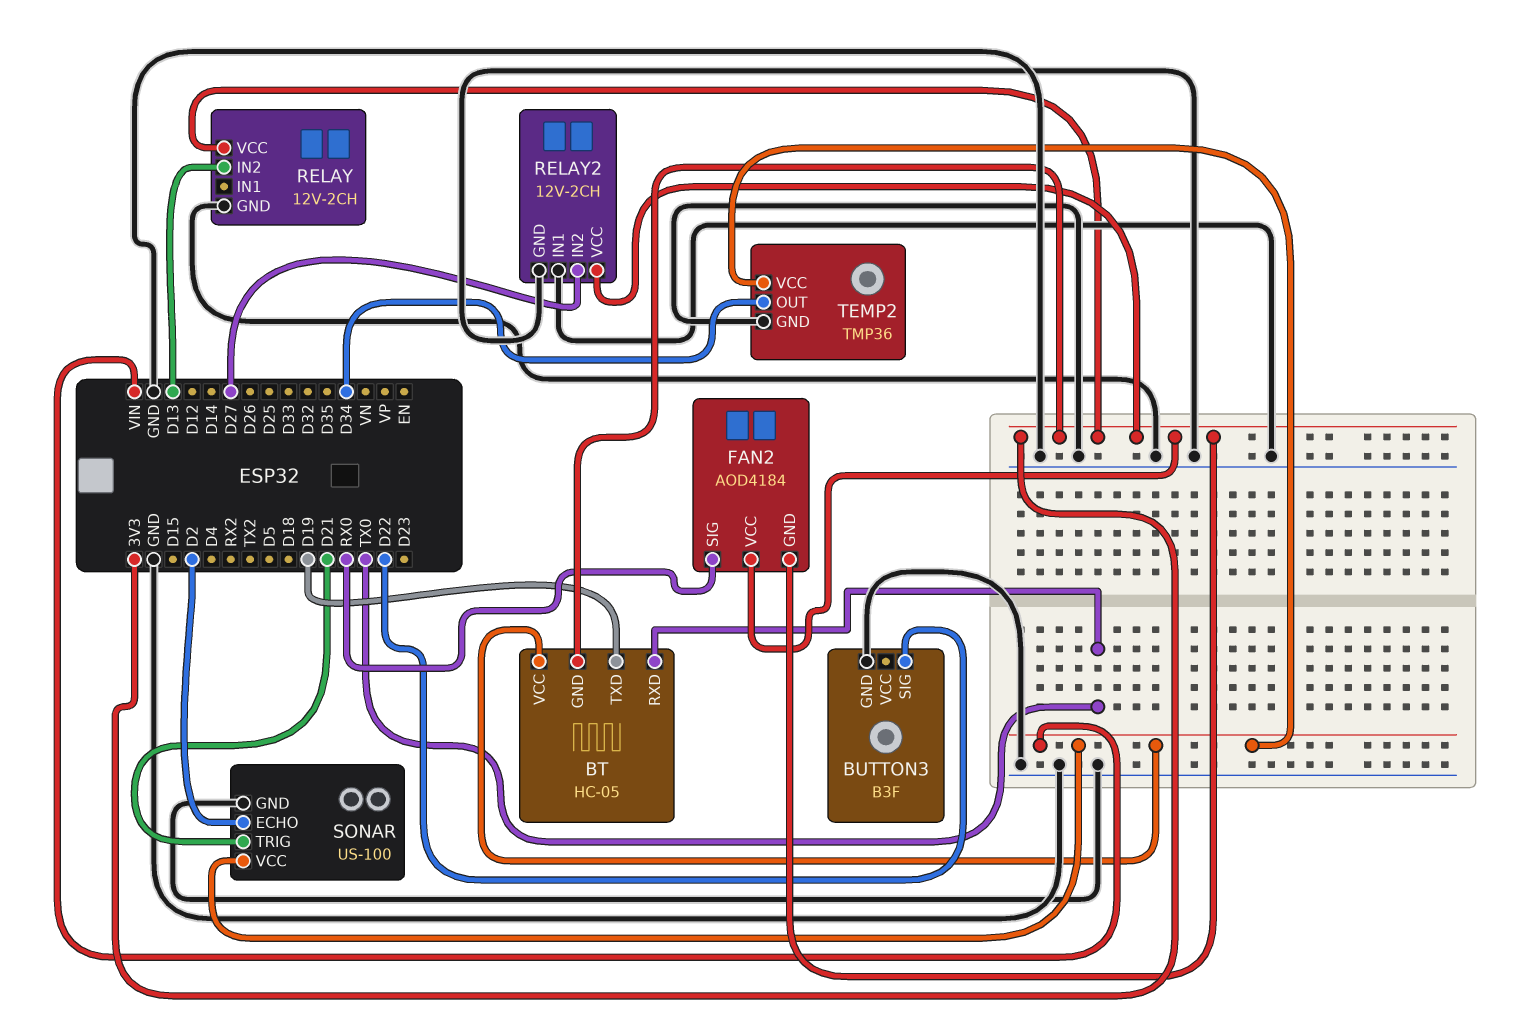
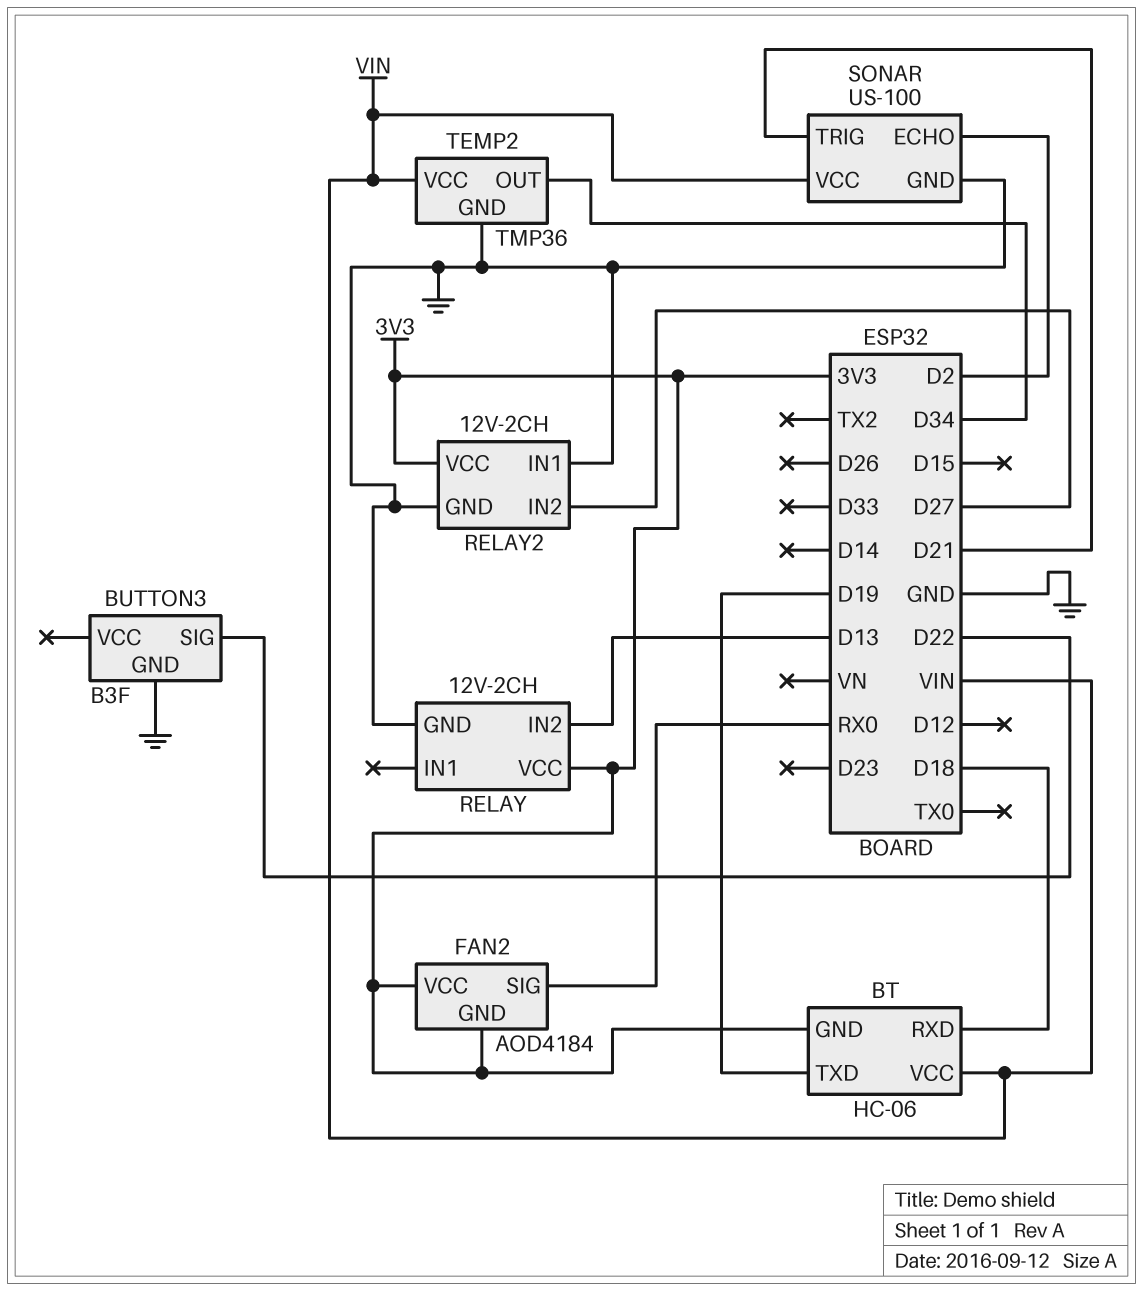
BT: HC-05 -> HC-06
BT pin RXD: TX0 -> D18

